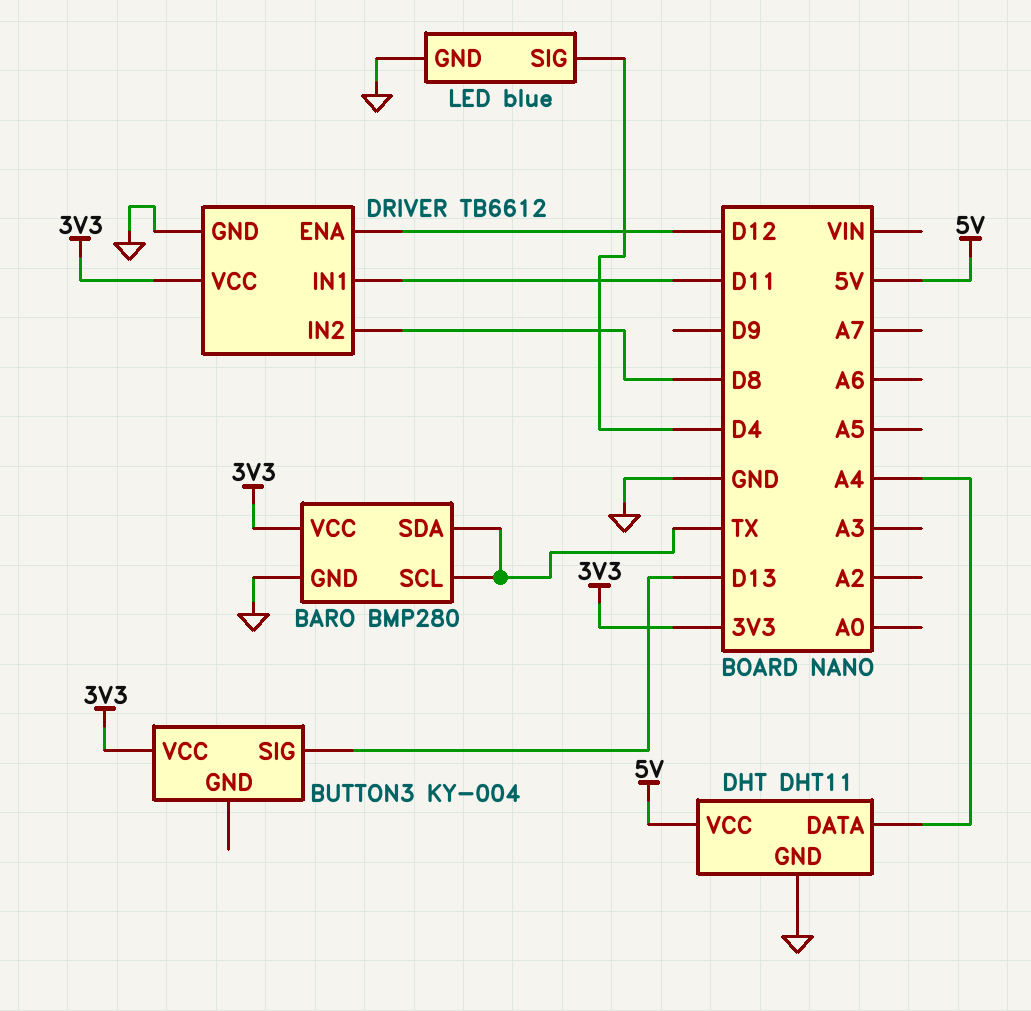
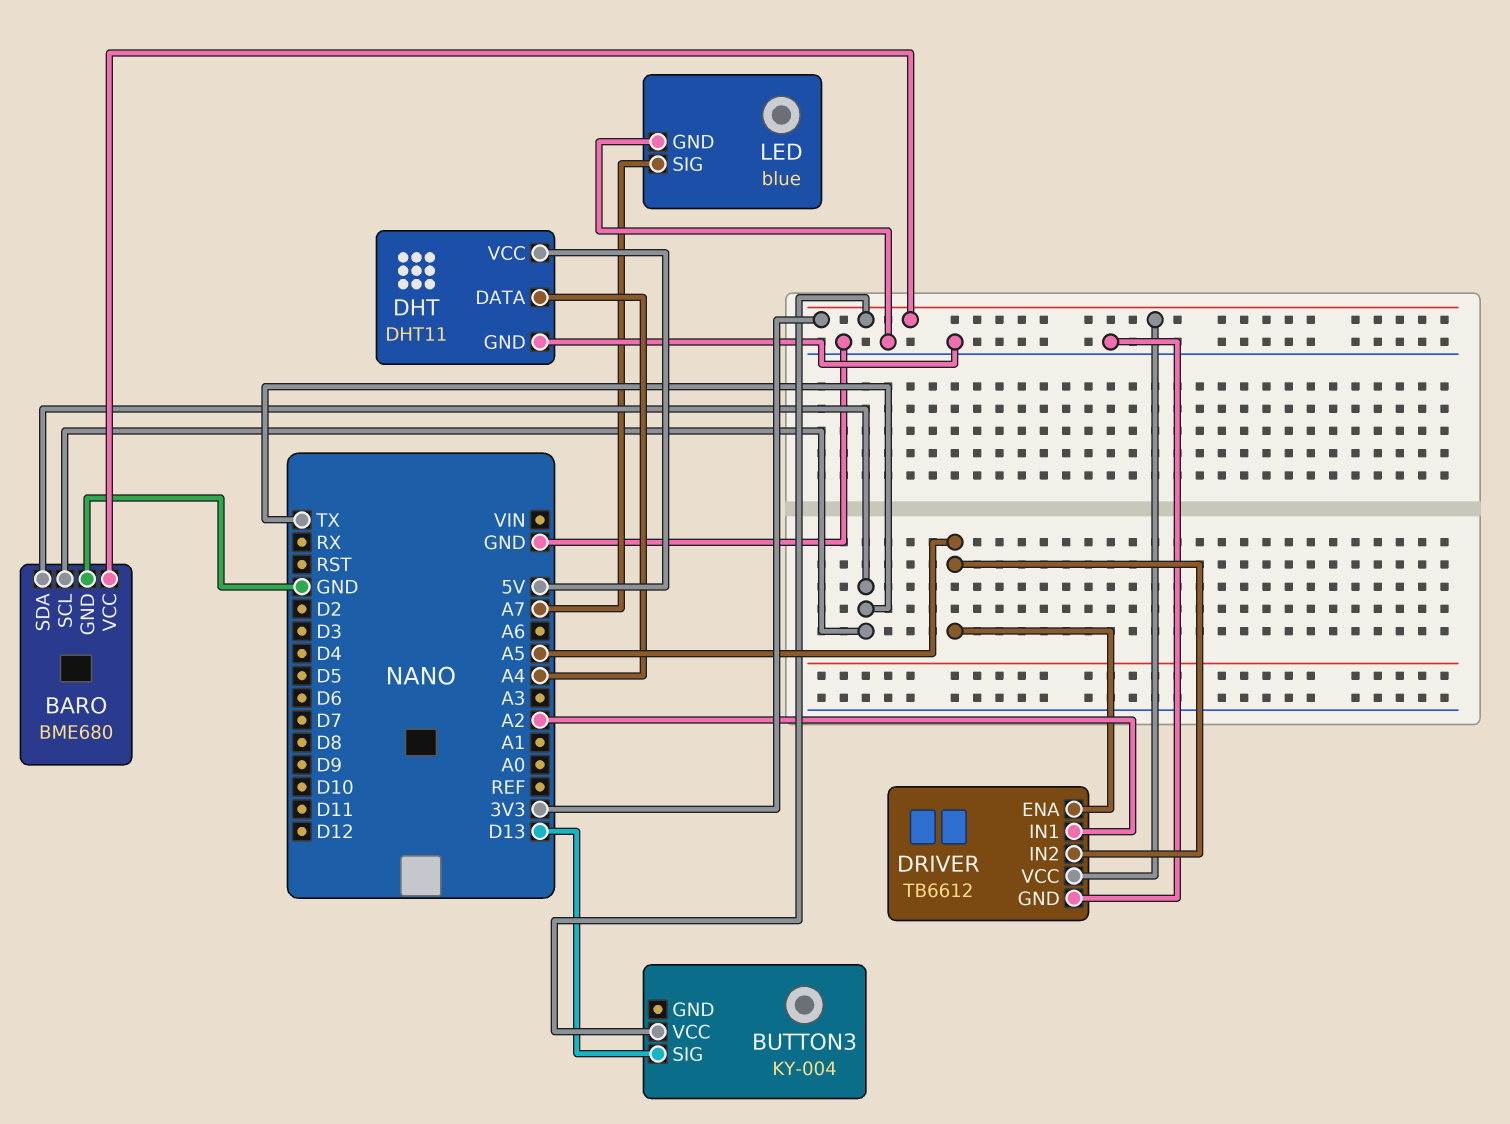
BARO: BMP280 -> BME680
DRIVER pin ENA: D12 -> A5
DRIVER pin IN1: D11 -> A2
DRIVER pin IN2: D8 -> A5
LED pin SIG: D4 -> A7

